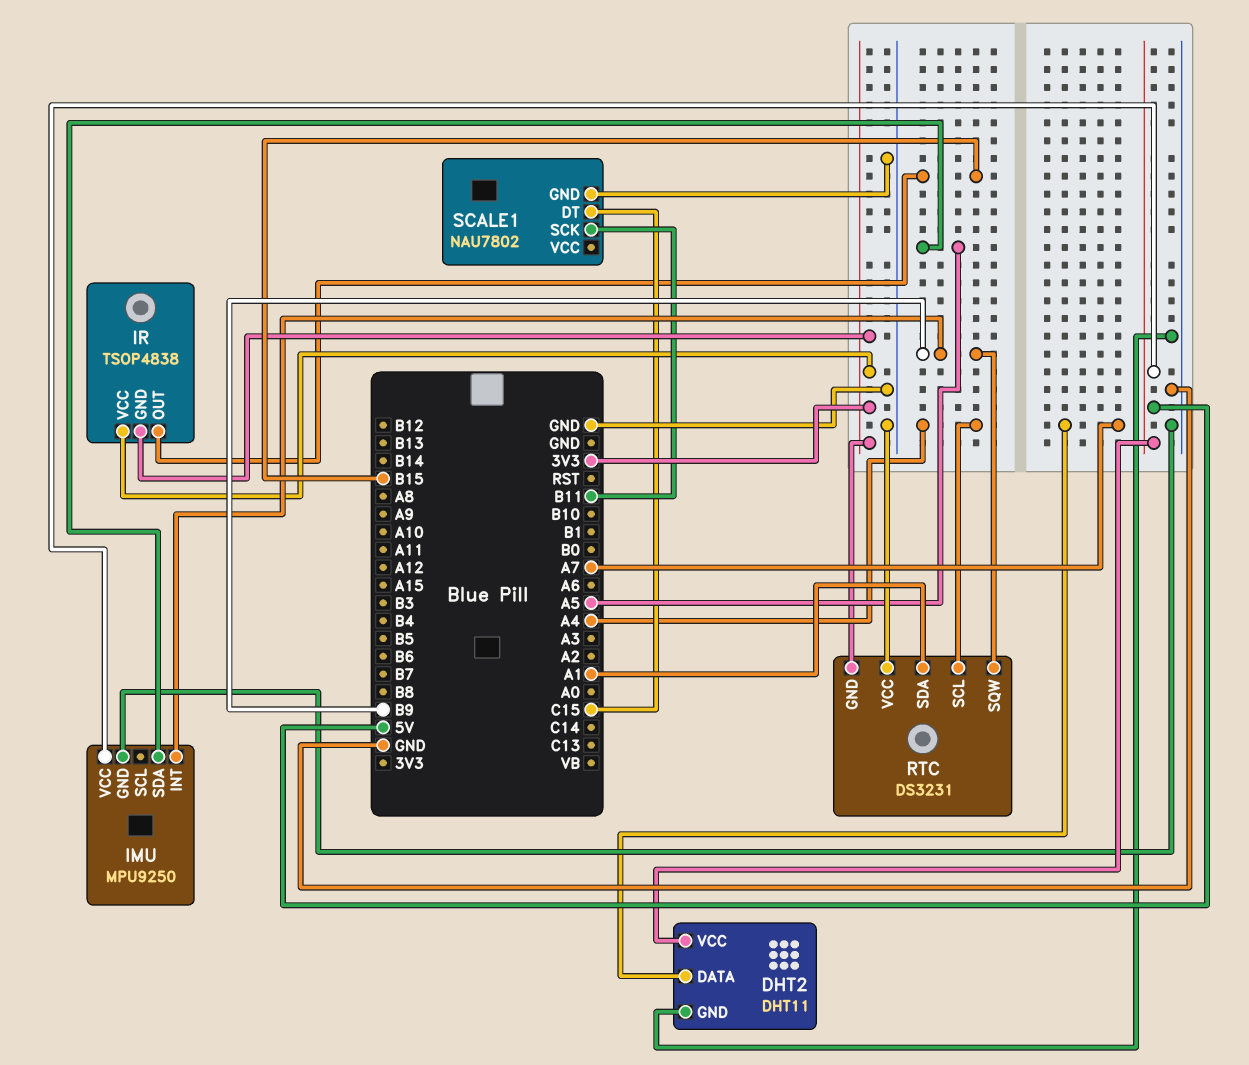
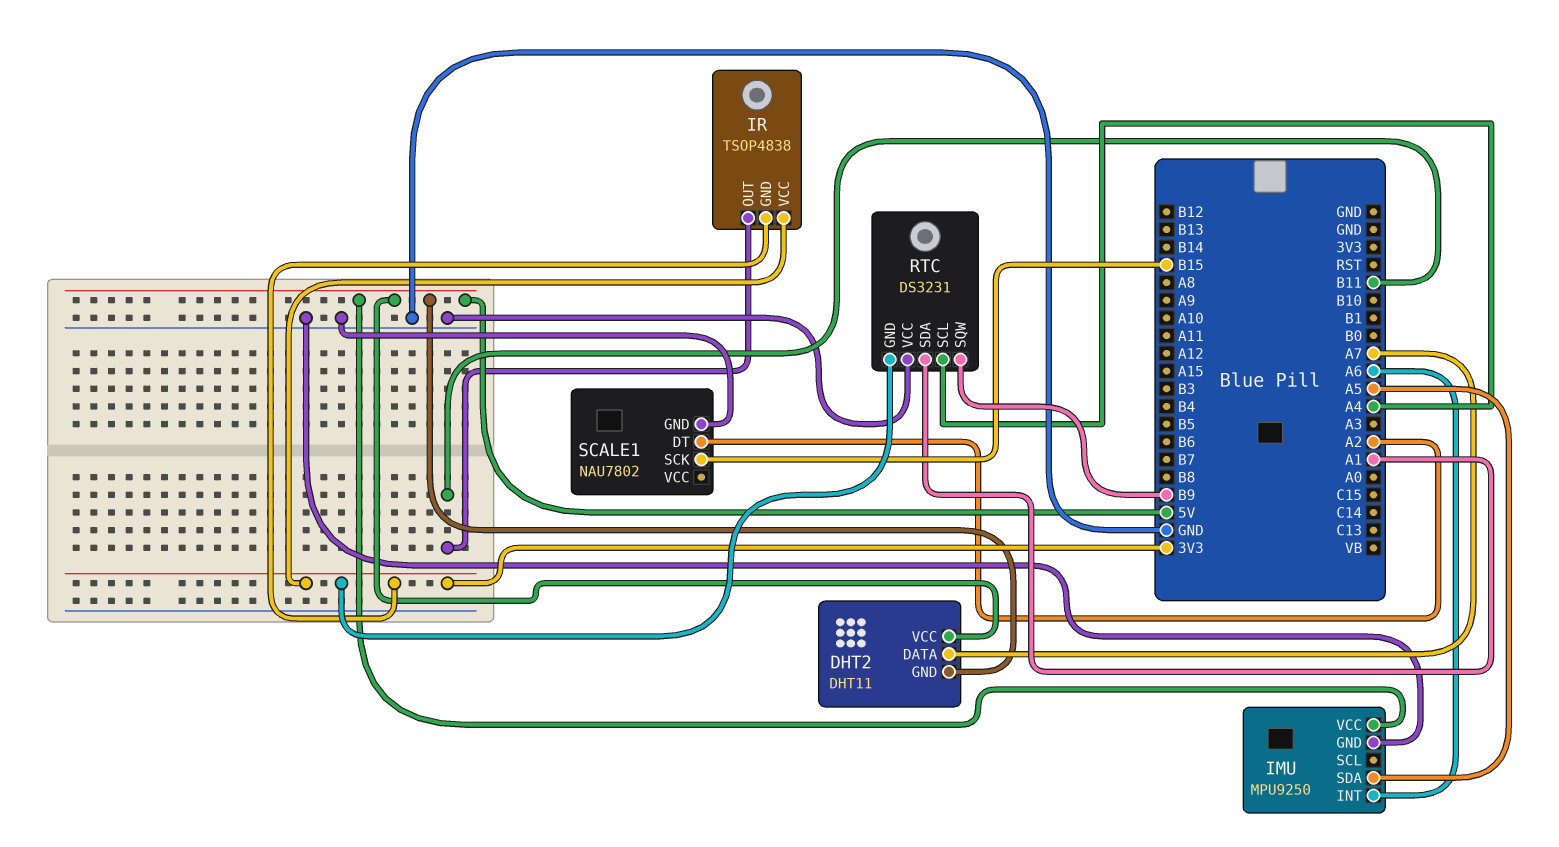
DHT2 pin GND: GND -> 5V
IMU pin INT: B9 -> A6
IR pin OUT: B15 -> B11
SCALE1 pin DT: C15 -> A2
SCALE1 pin SCK: B11 -> B15

